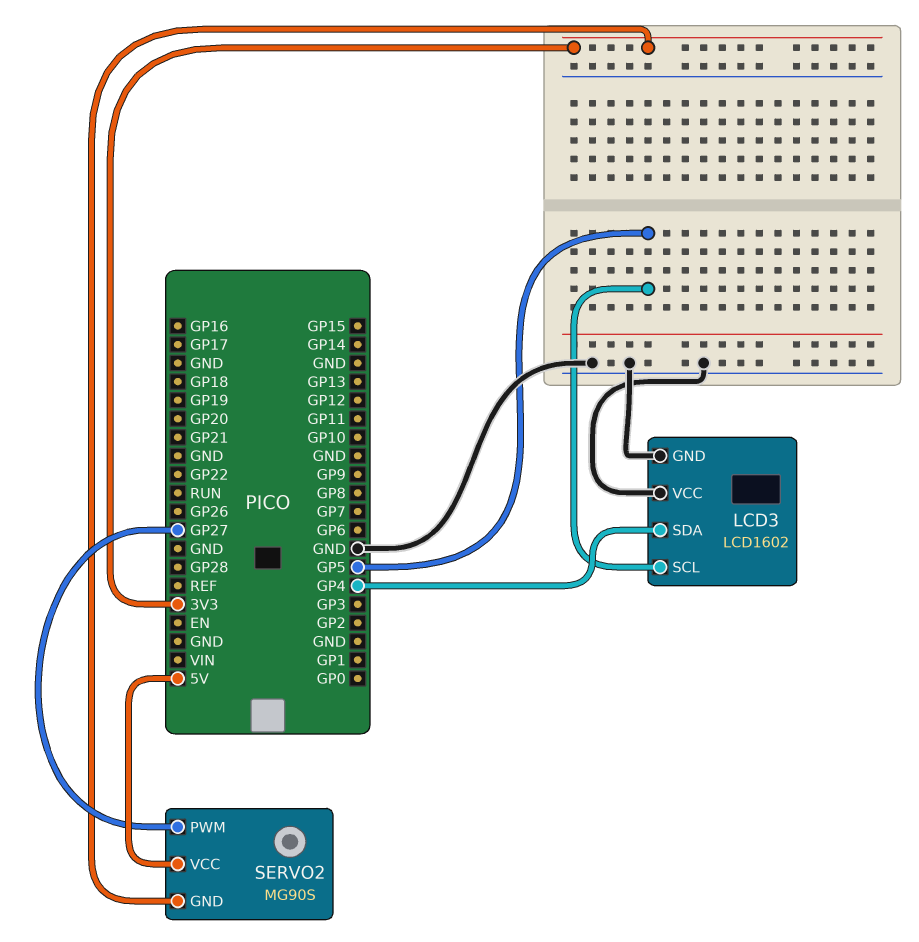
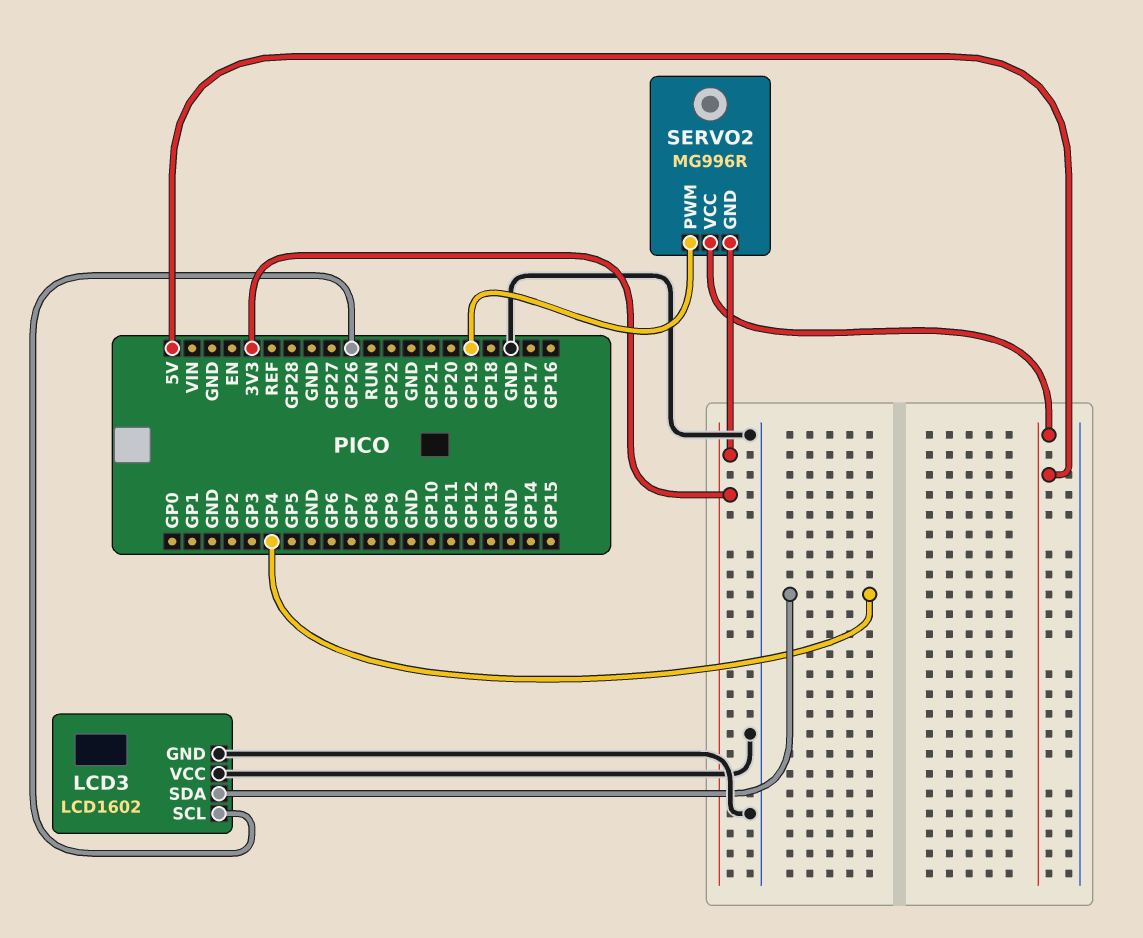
LCD3 pin SCL: GP5 -> GP26
SERVO2: MG90S -> MG996R
SERVO2 pin PWM: GP27 -> GP19

